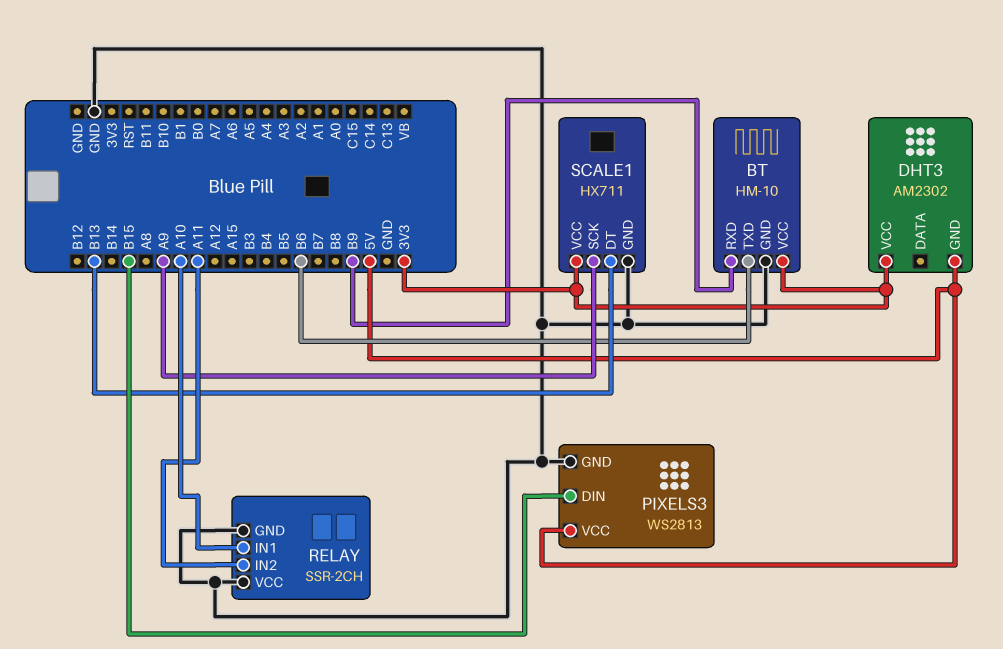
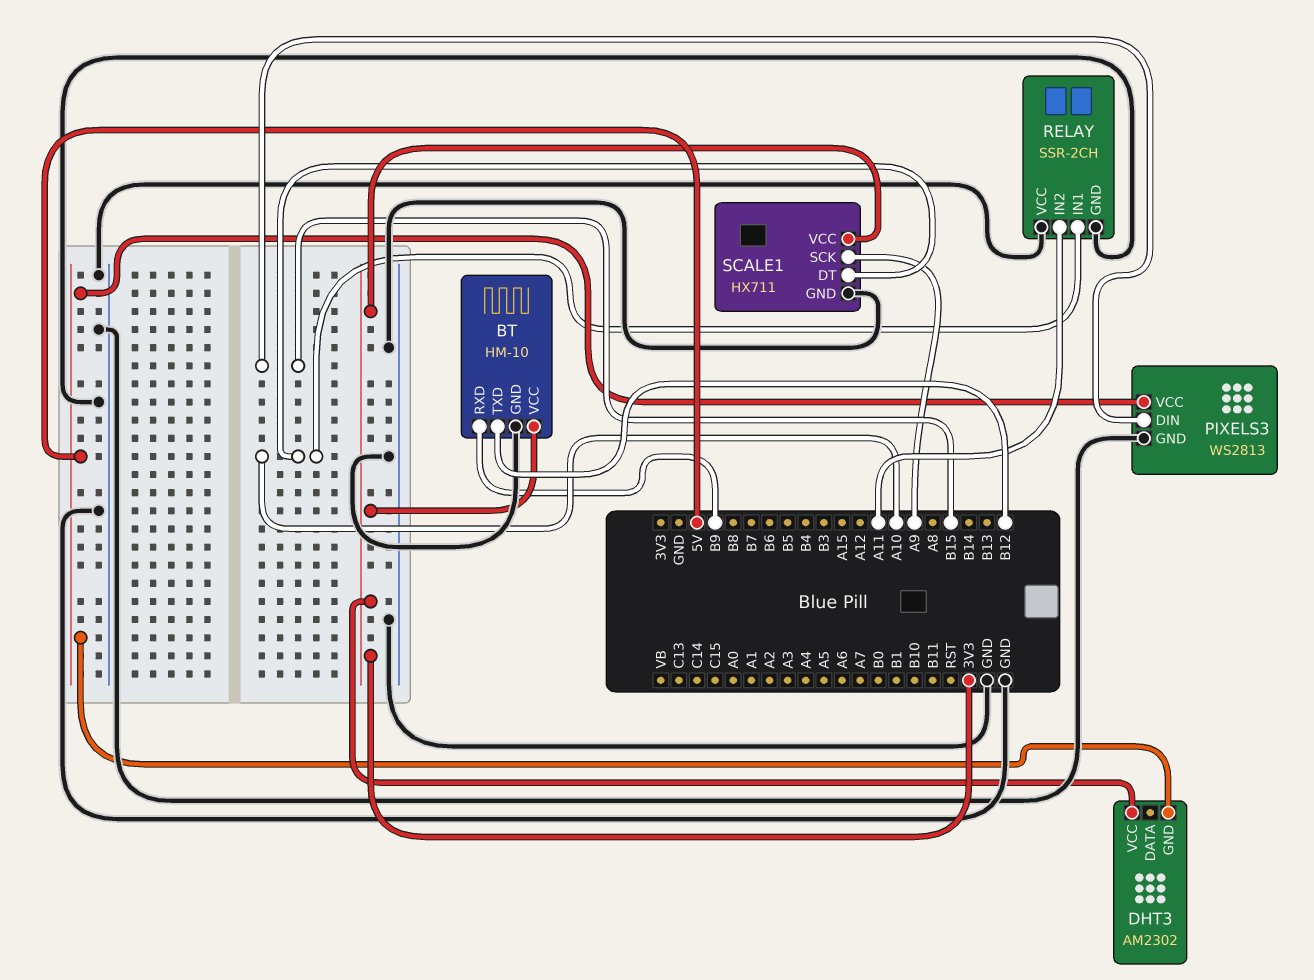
BT pin TXD: B6 -> B12
SCALE1 pin DT: B13 -> A10

